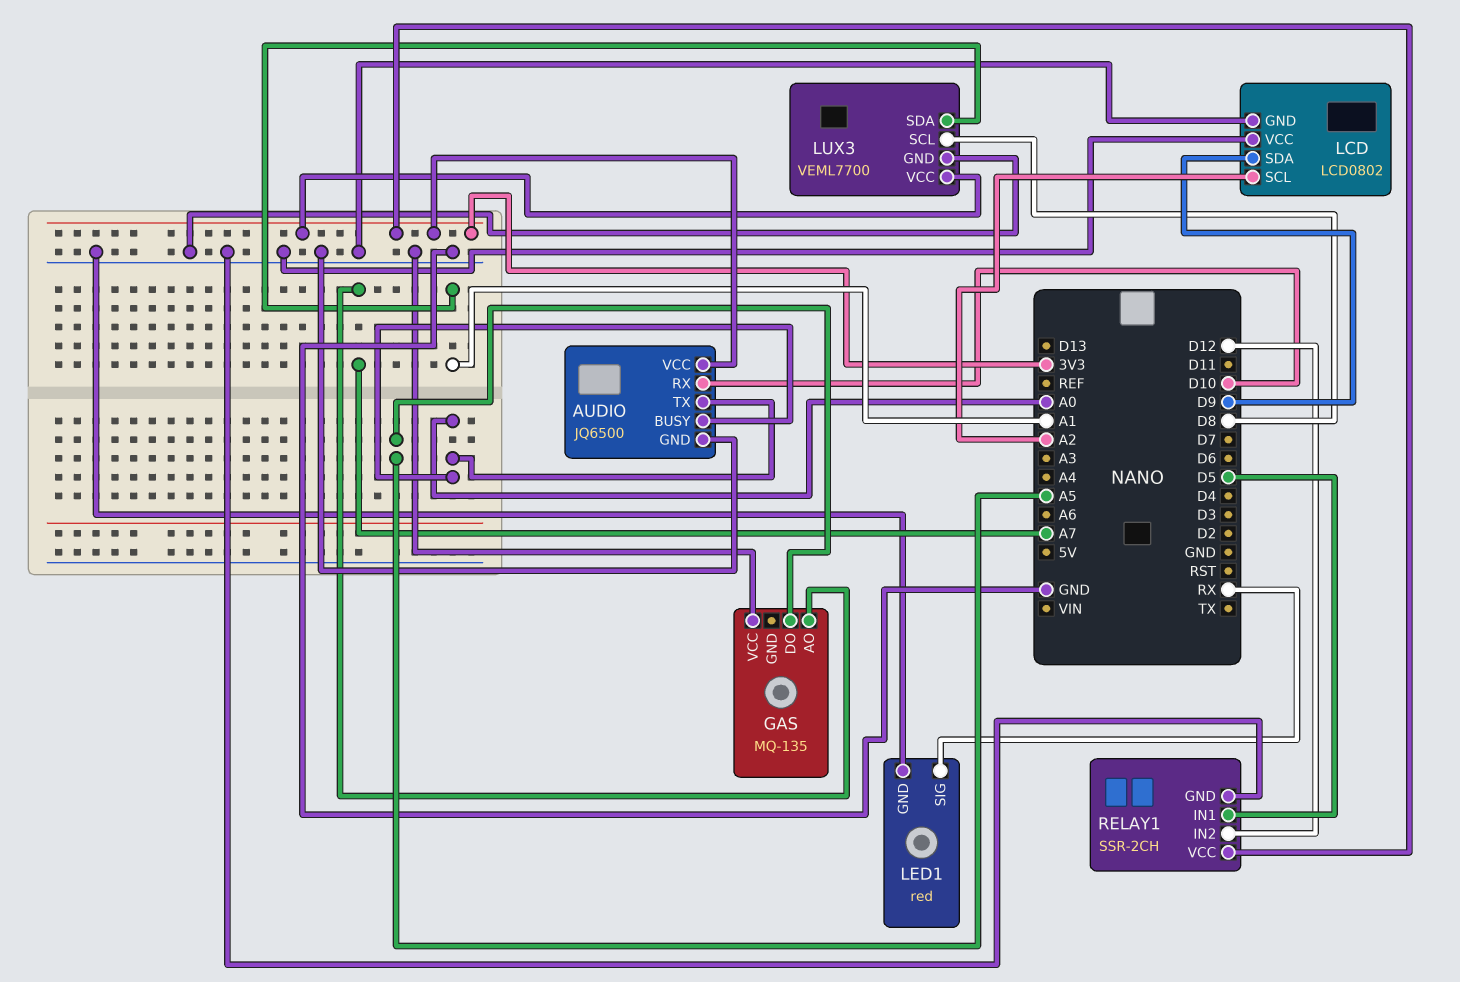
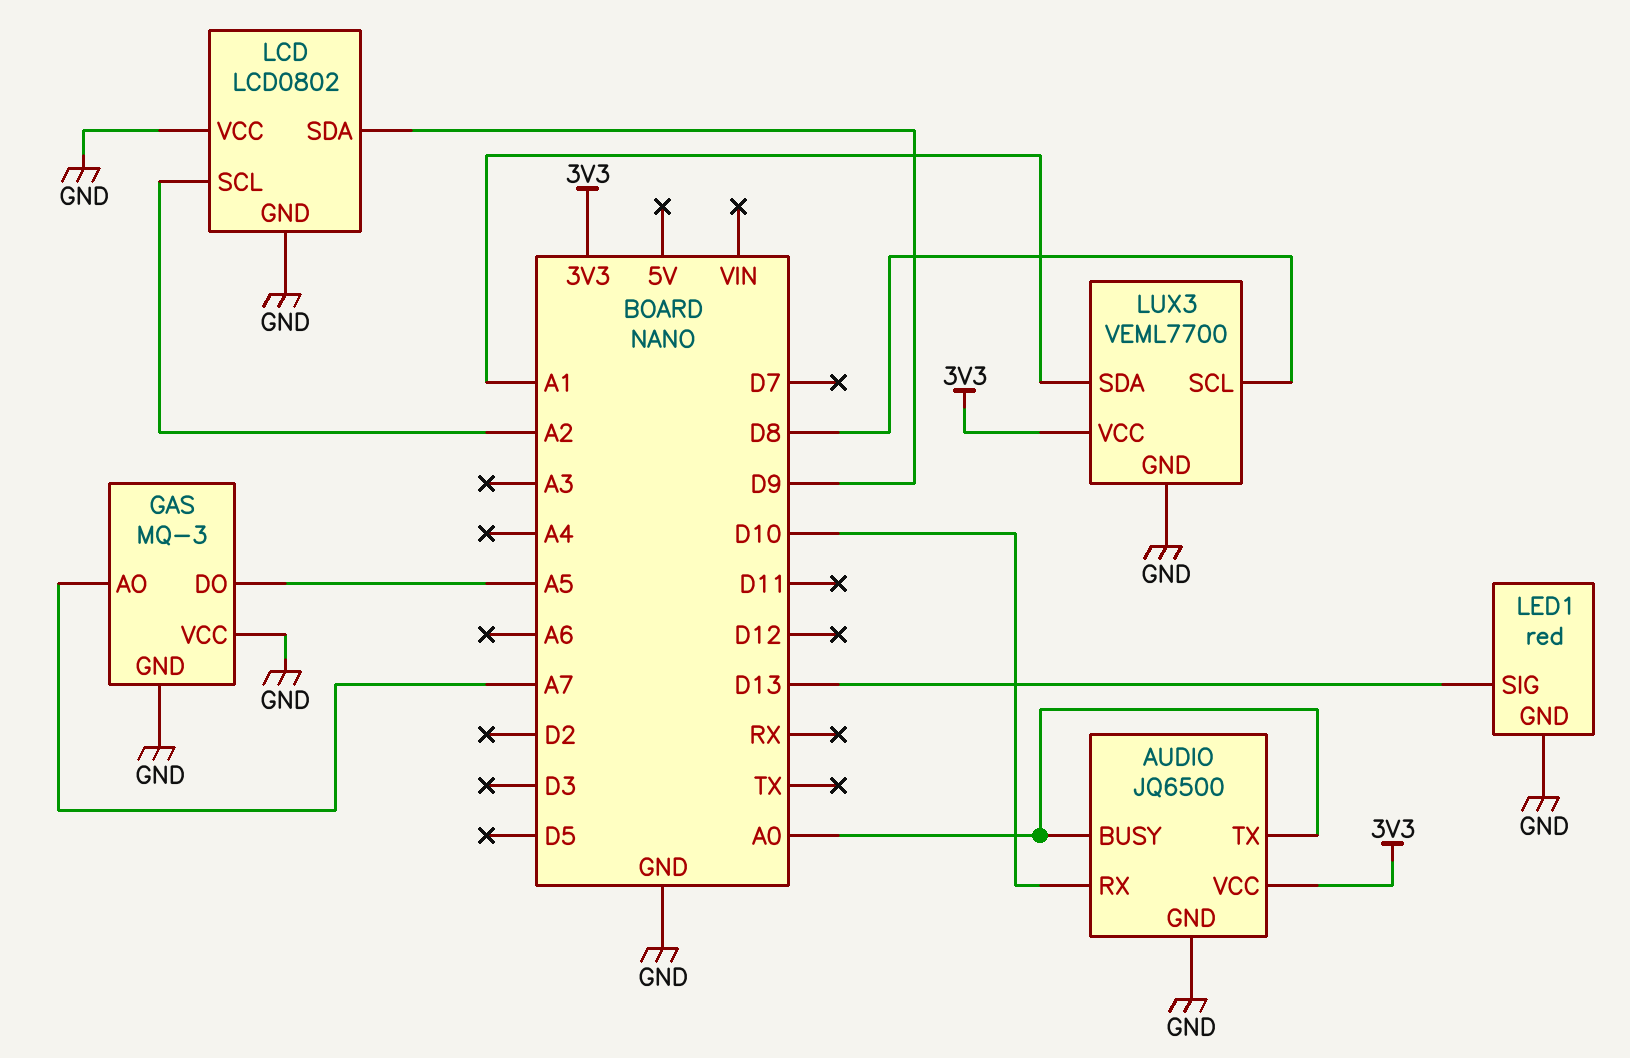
GAS: MQ-135 -> MQ-3
GAS pin GND: none -> GND
LED1 pin SIG: RX -> D13
RELAY1: SSR-2CH -> none
RELAY1 pin GND: GND -> none
RELAY1 pin IN1: D5 -> none
RELAY1 pin IN2: D12 -> none
RELAY1 pin VCC: 3V3 -> none

